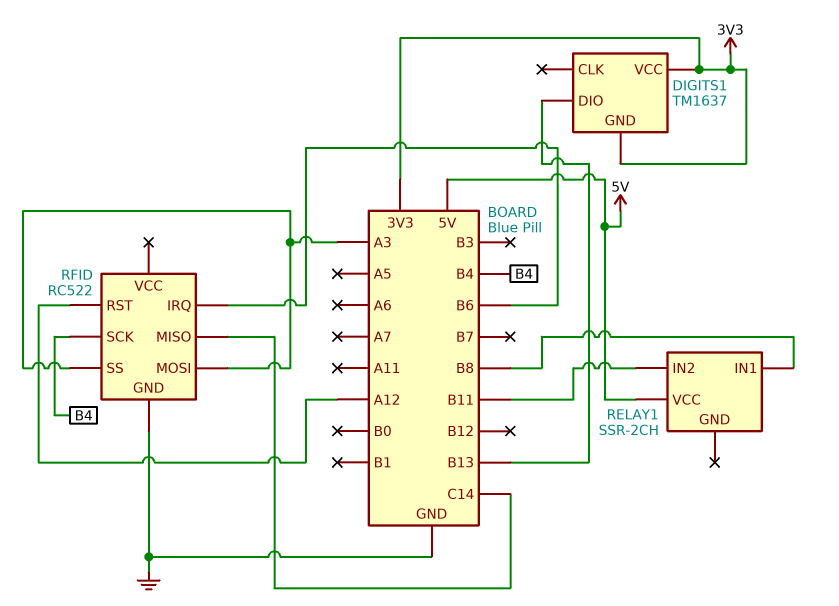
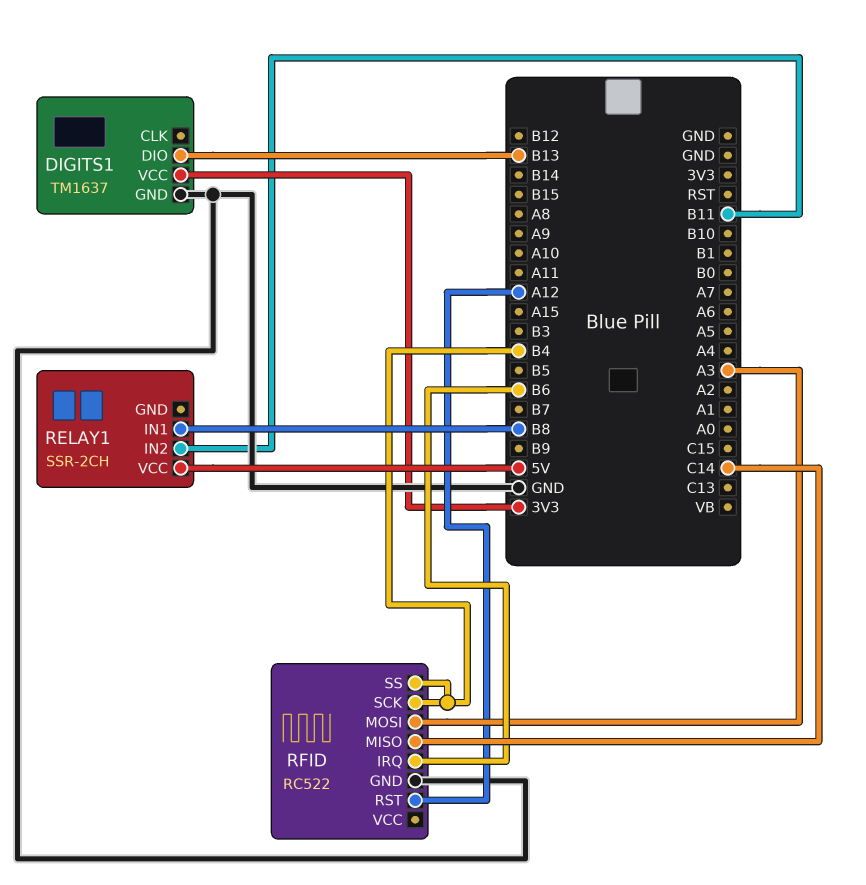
DIGITS1 pin GND: 3V3 -> GND
RFID pin SS: A3 -> B4

